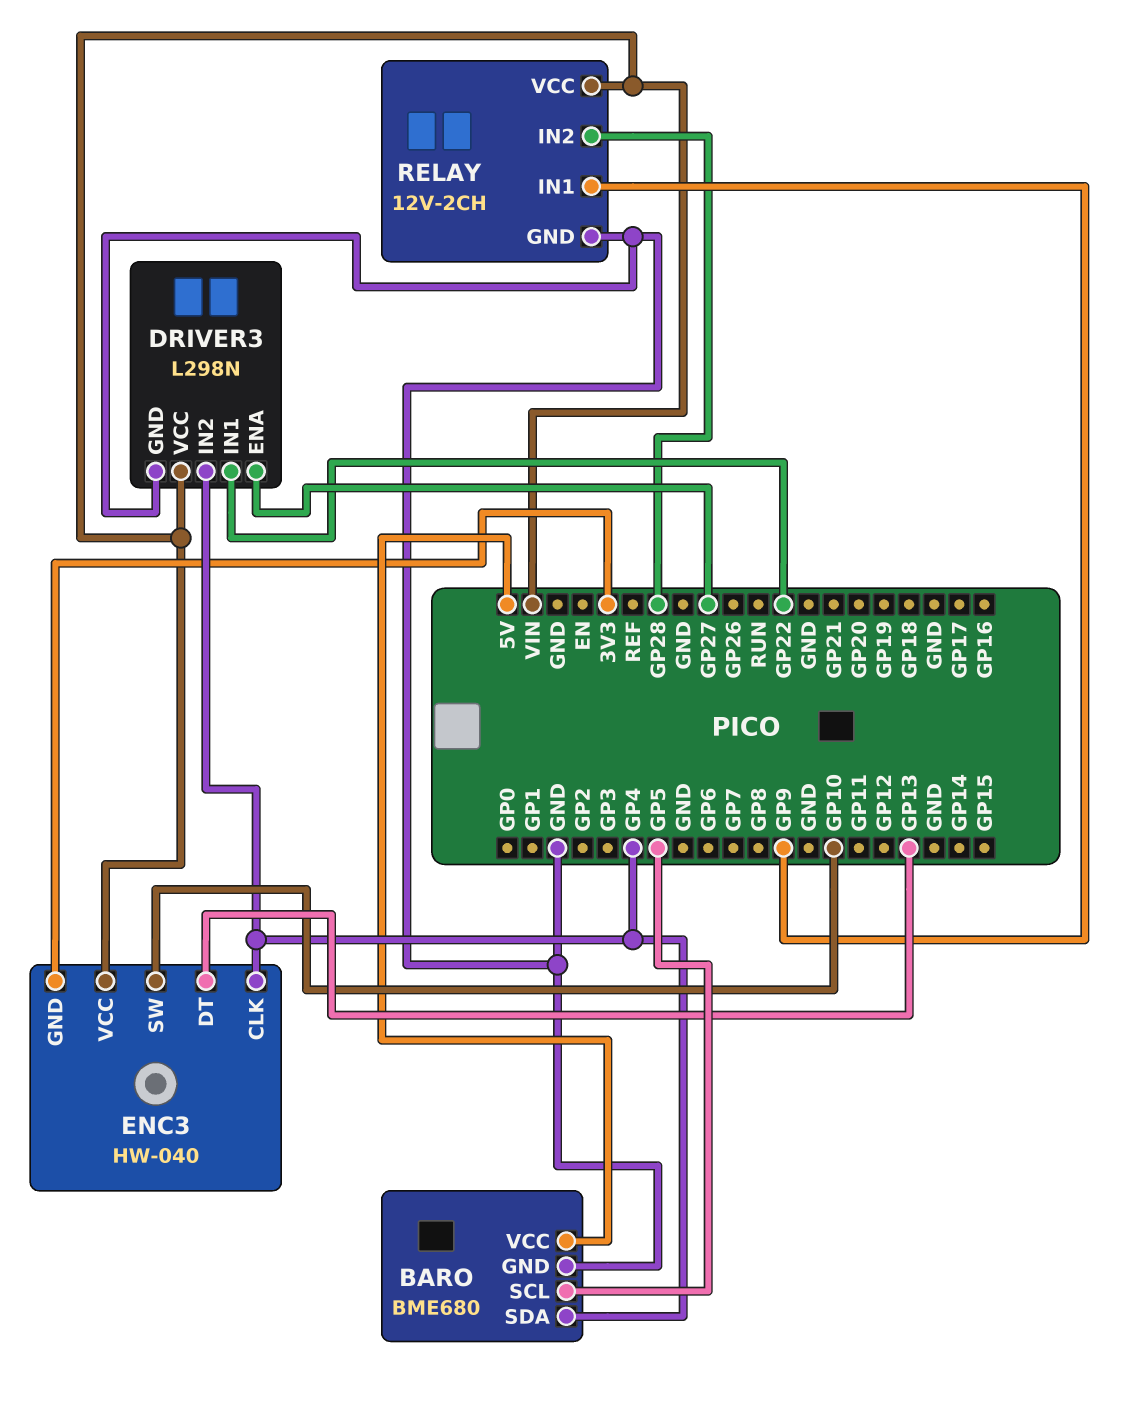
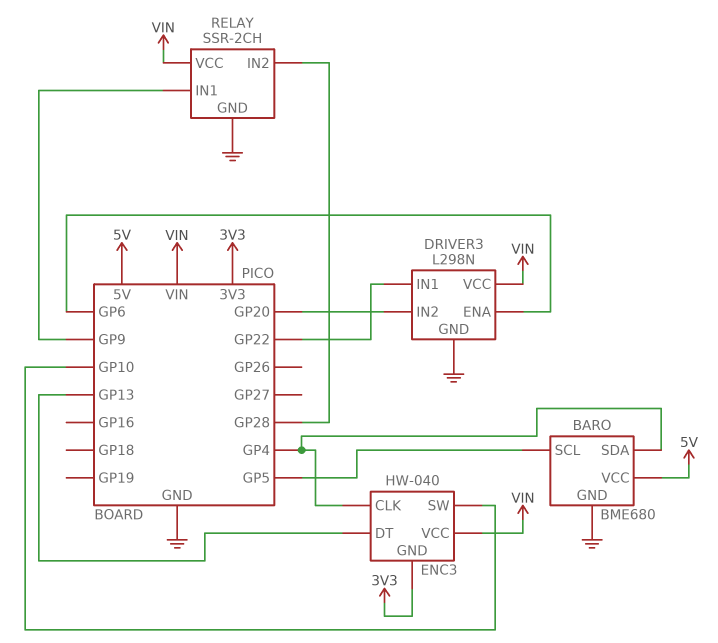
DRIVER3 pin ENA: GP27 -> GP6
DRIVER3 pin IN2: GP4 -> GP20
RELAY: 12V-2CH -> SSR-2CH

